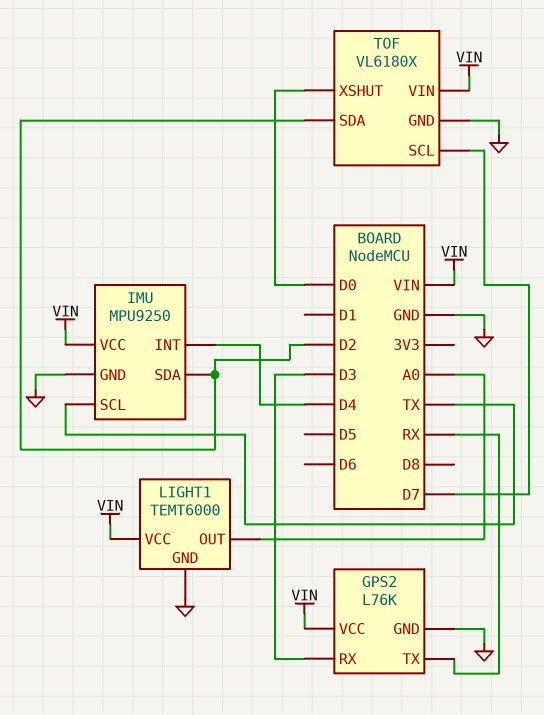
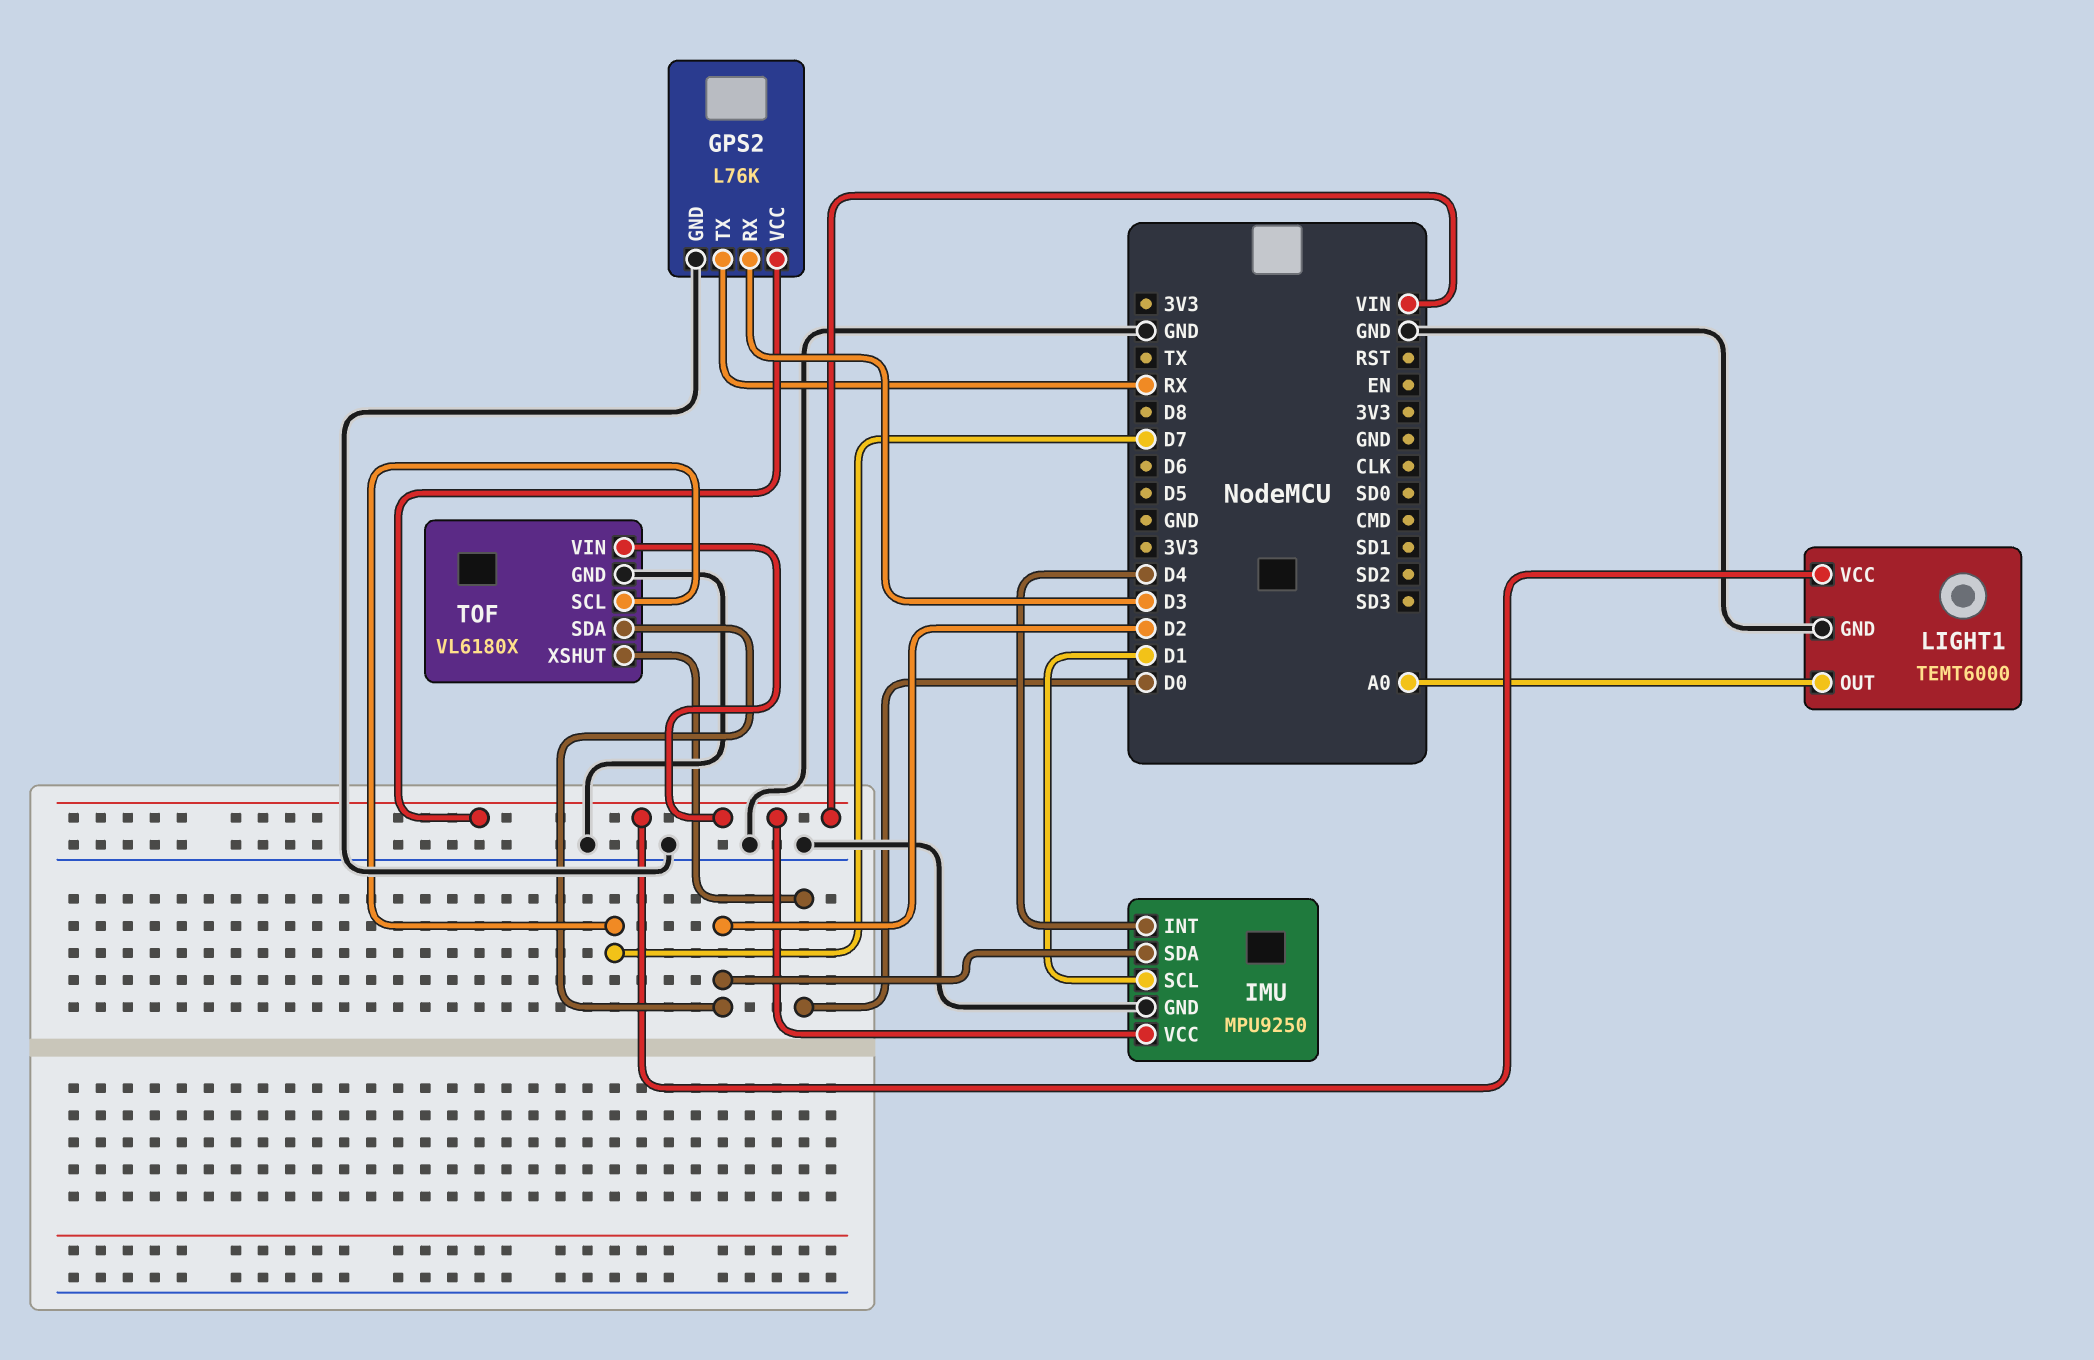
IMU pin SCL: TX -> D1

